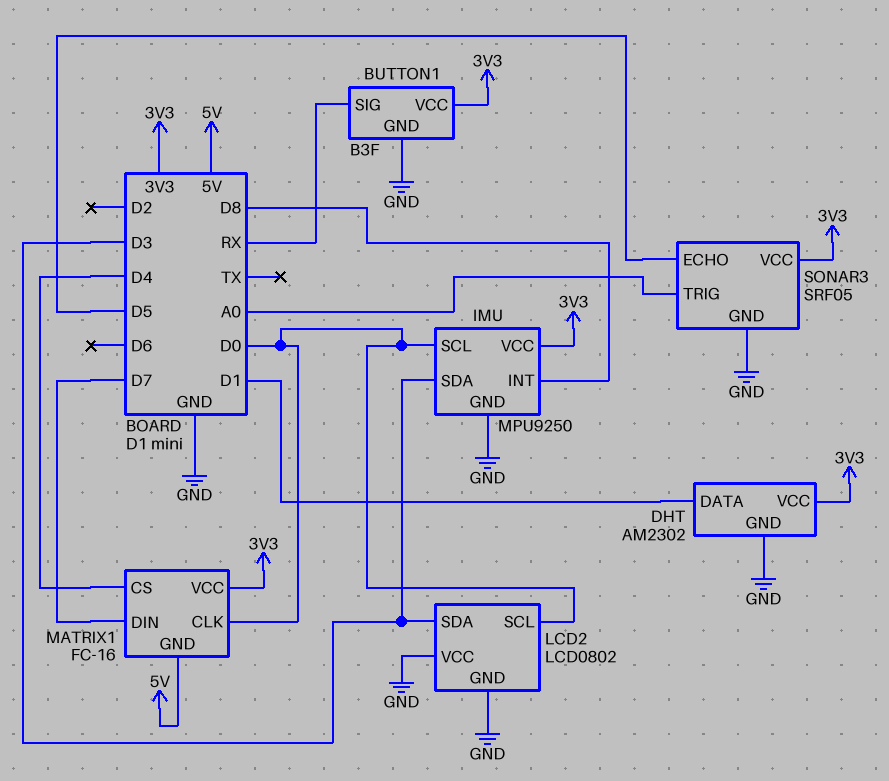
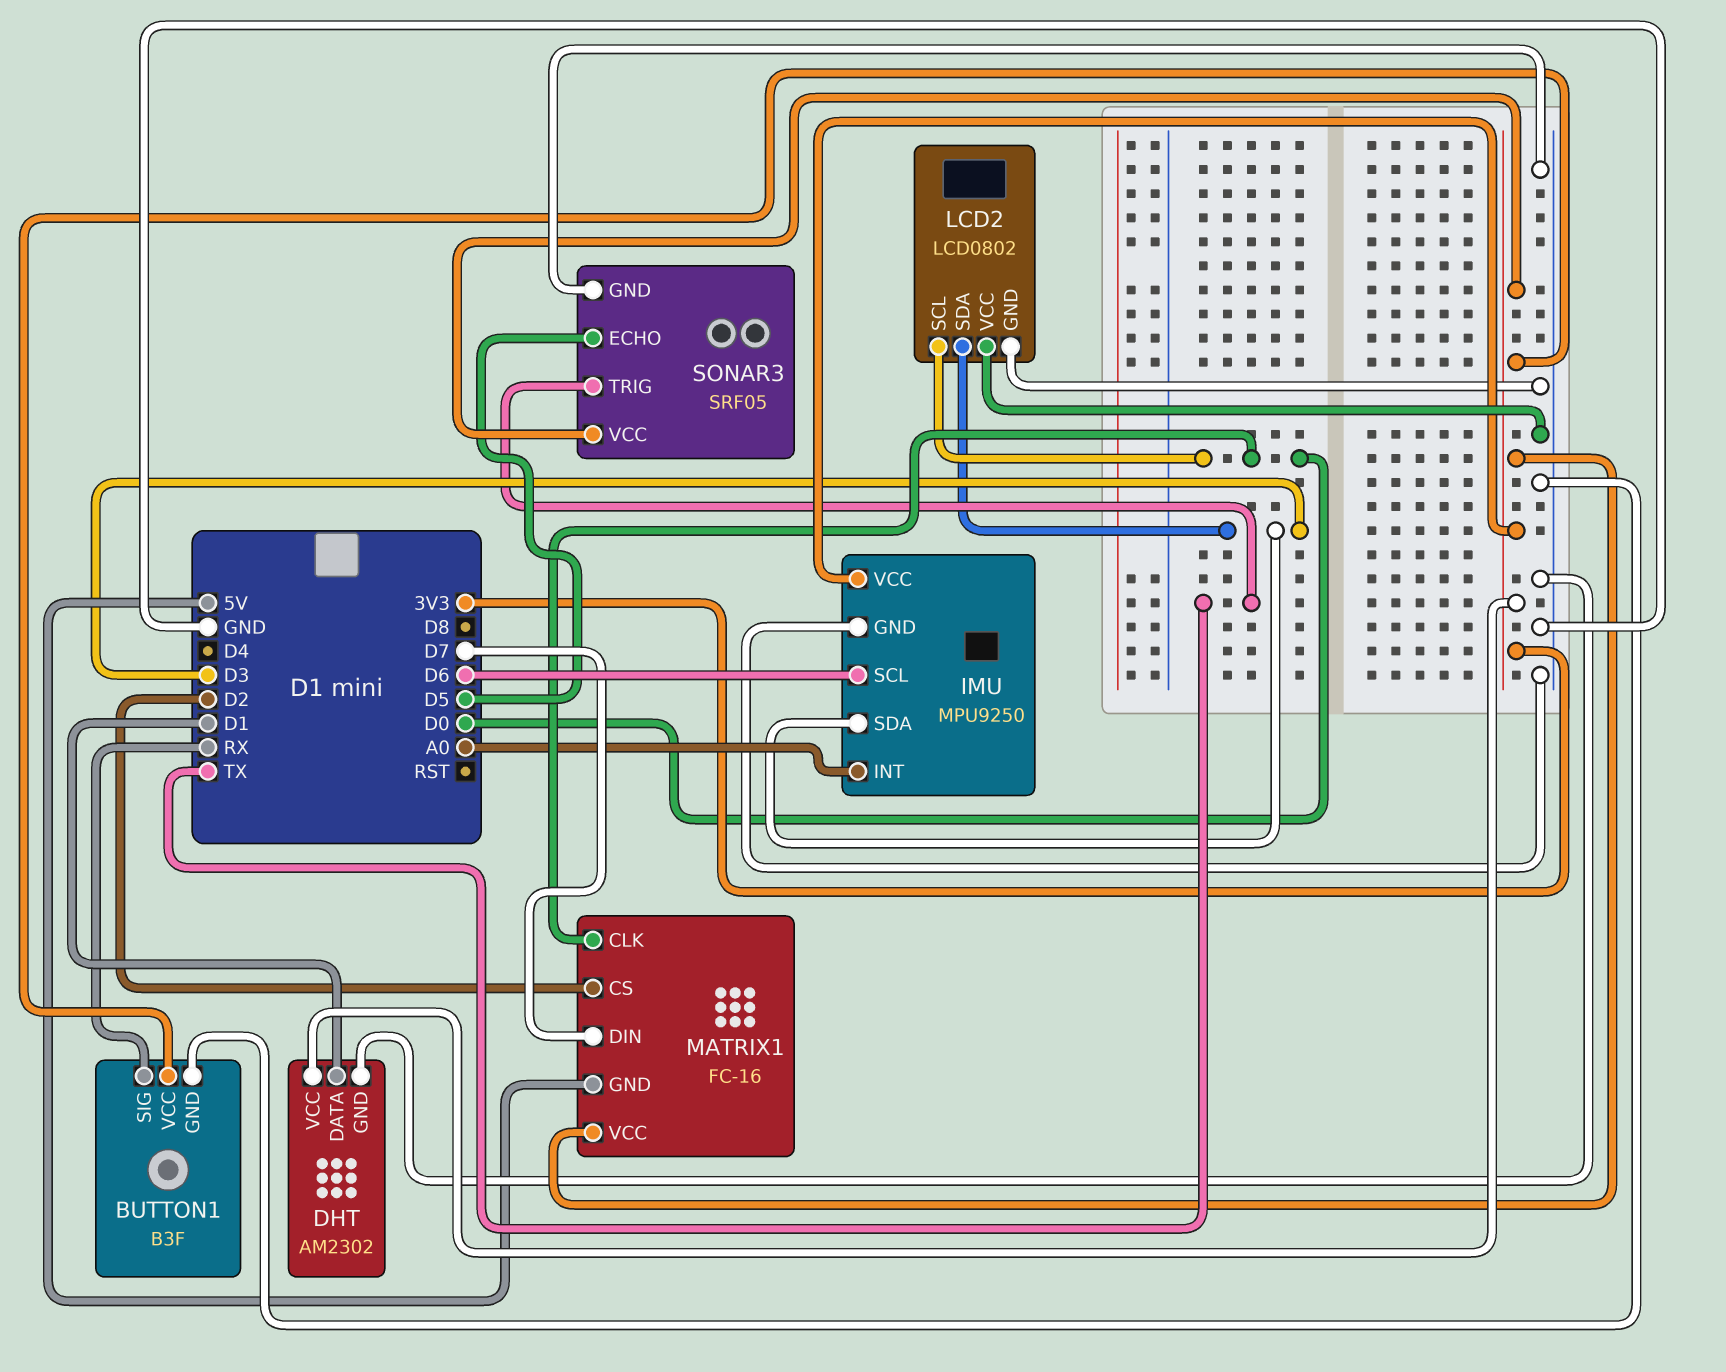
IMU pin INT: D8 -> A0
IMU pin SCL: D0 -> D6
MATRIX1 pin CS: D4 -> D2
SONAR3 pin TRIG: A0 -> TX

